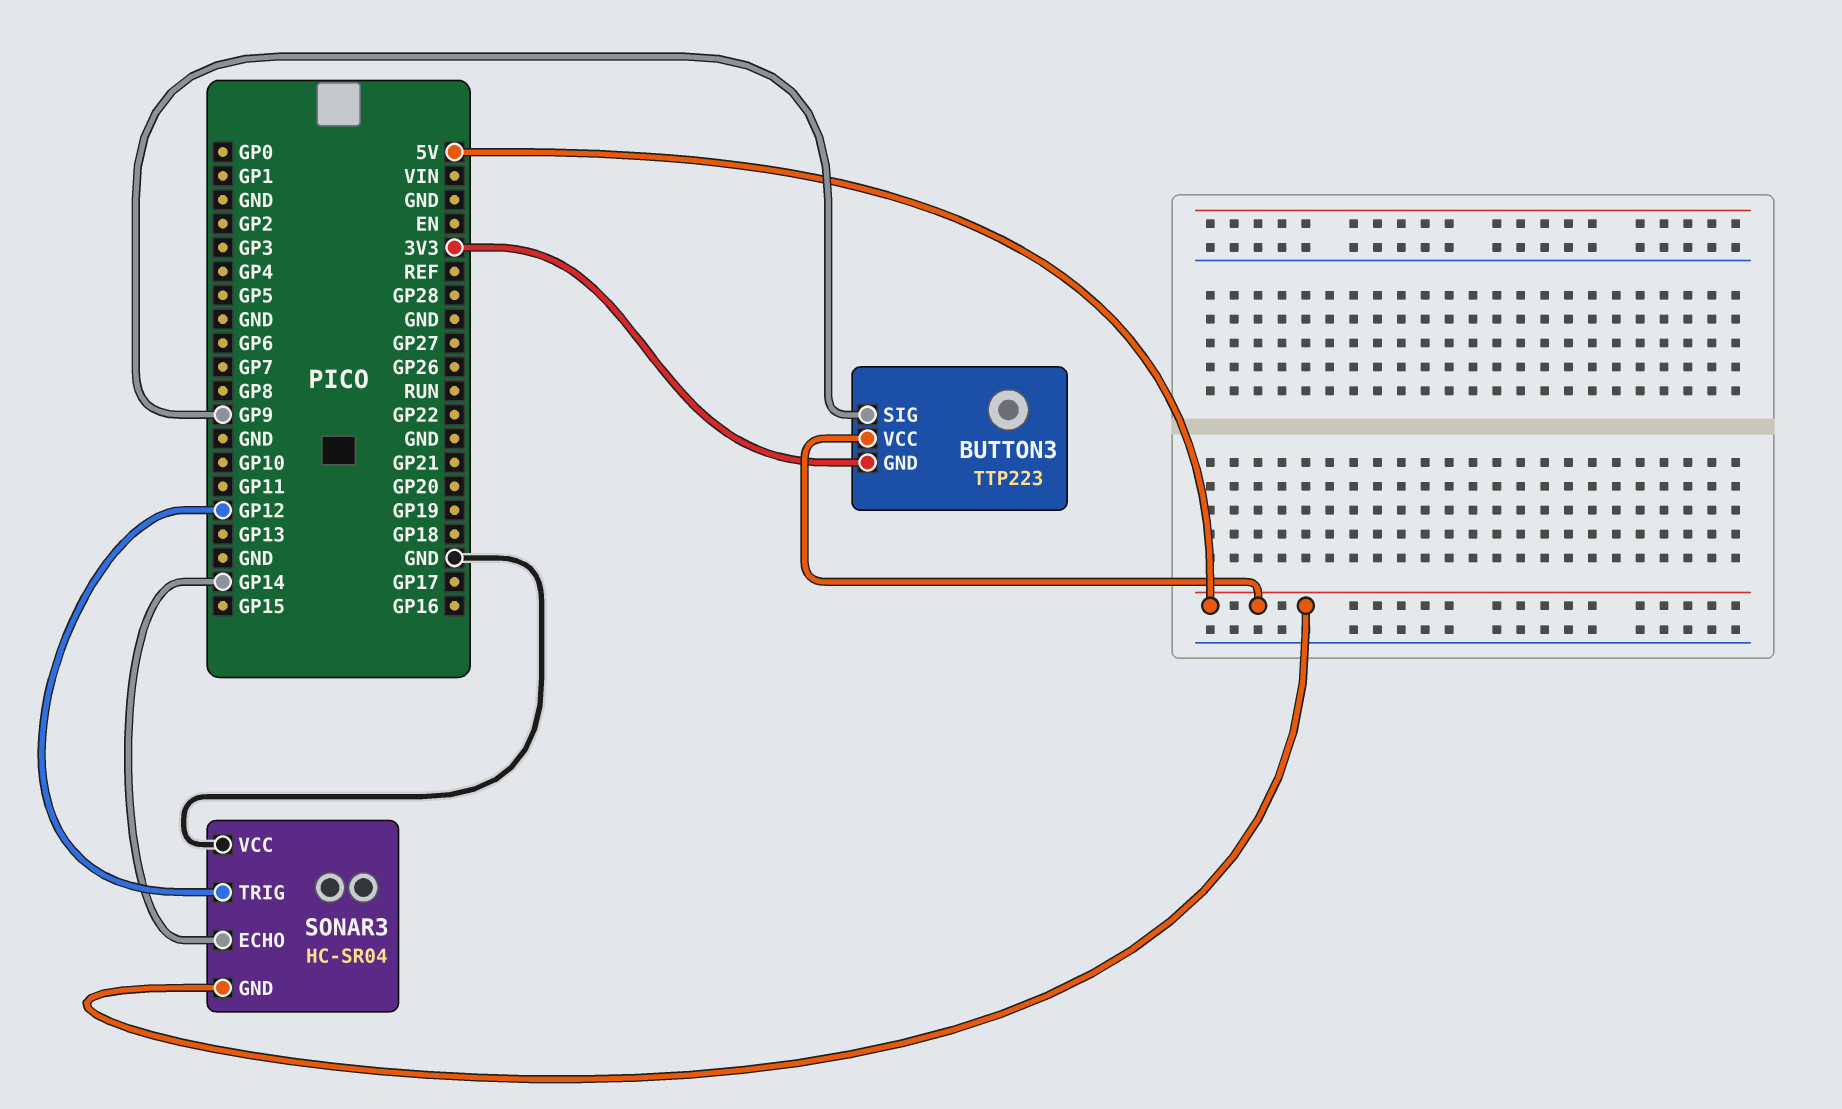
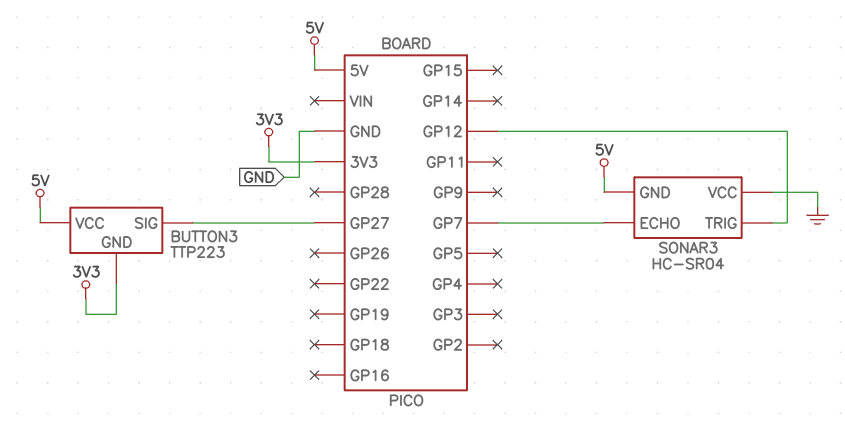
BUTTON3 pin SIG: GP9 -> GP27
SONAR3 pin ECHO: GP14 -> GP7

